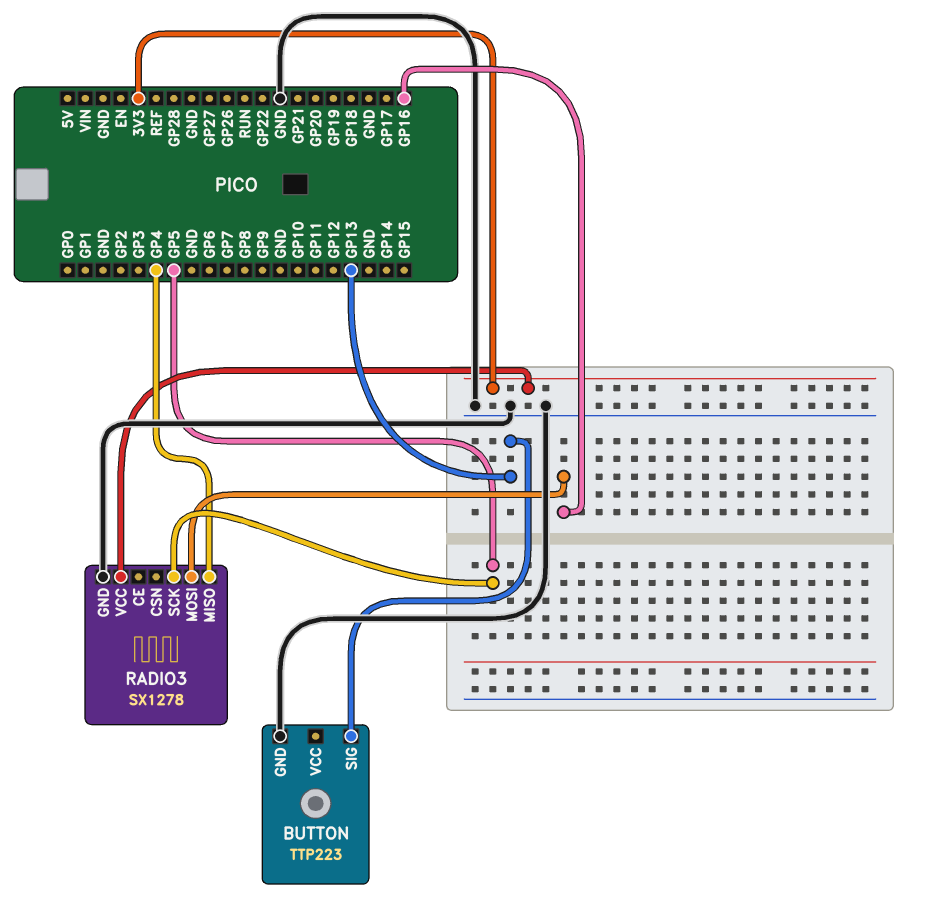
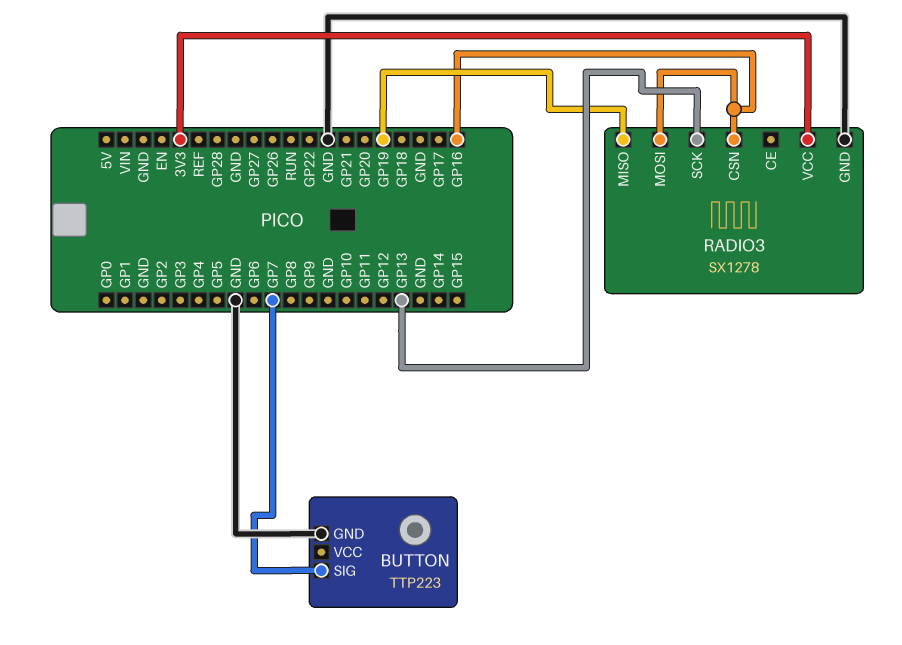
BUTTON pin SIG: GP13 -> GP7
RADIO3 pin CSN: none -> GP16
RADIO3 pin MISO: GP4 -> GP19
RADIO3 pin SCK: GP5 -> GP13

